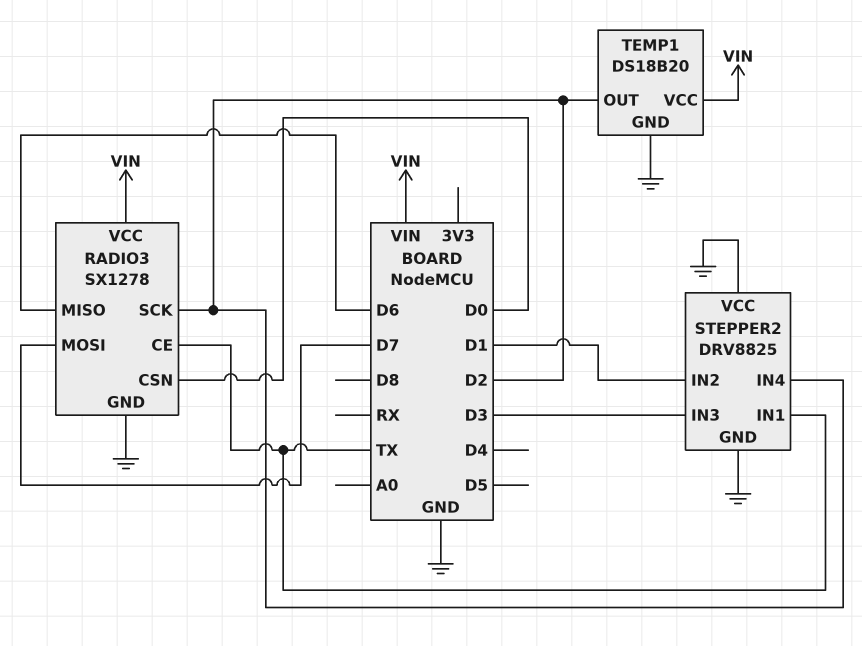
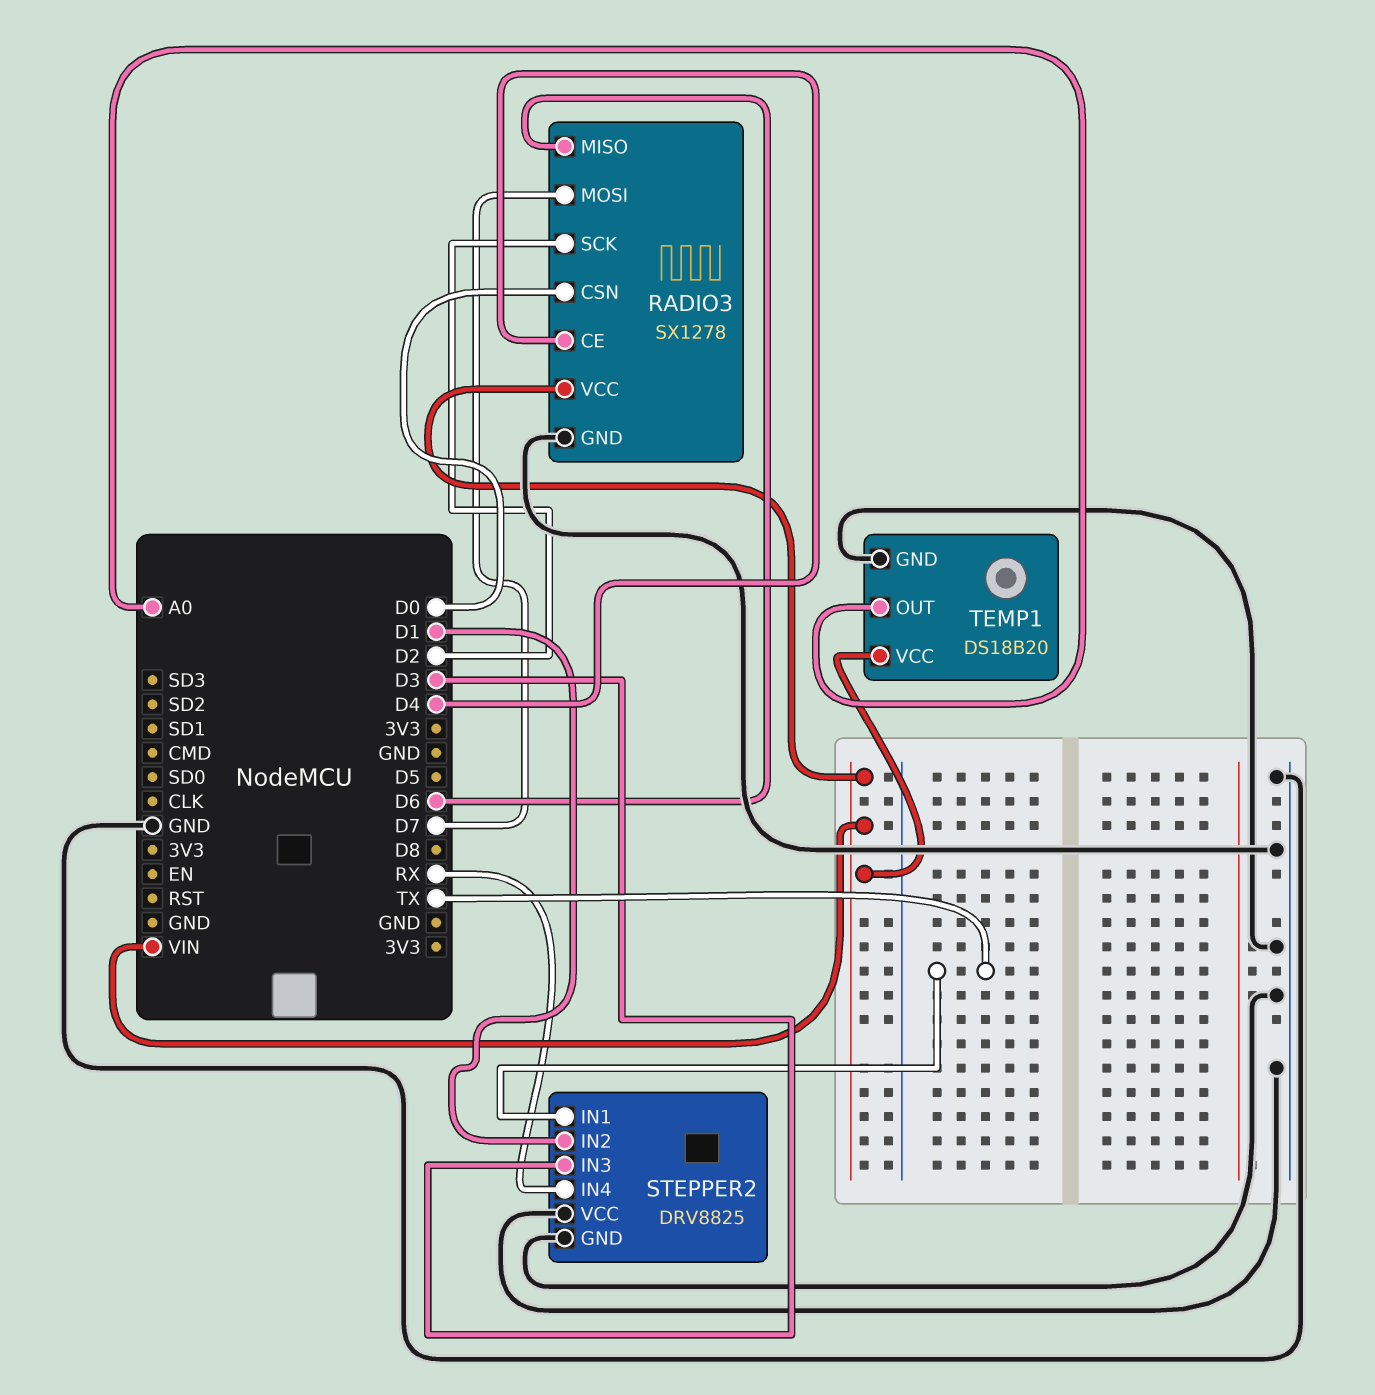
RADIO3 pin CE: TX -> D4
STEPPER2 pin IN4: D2 -> RX
TEMP1 pin OUT: D2 -> A0

